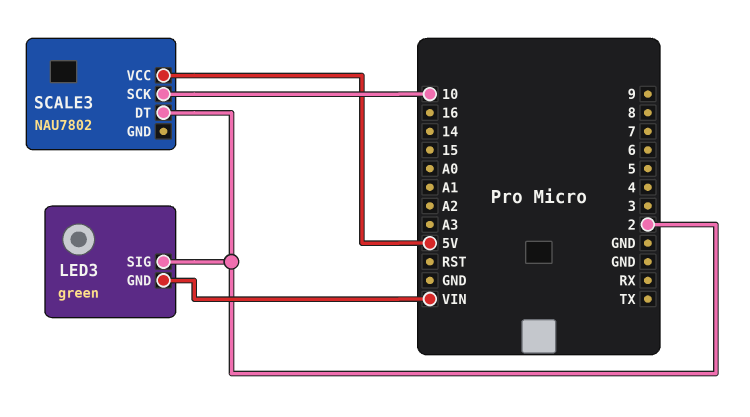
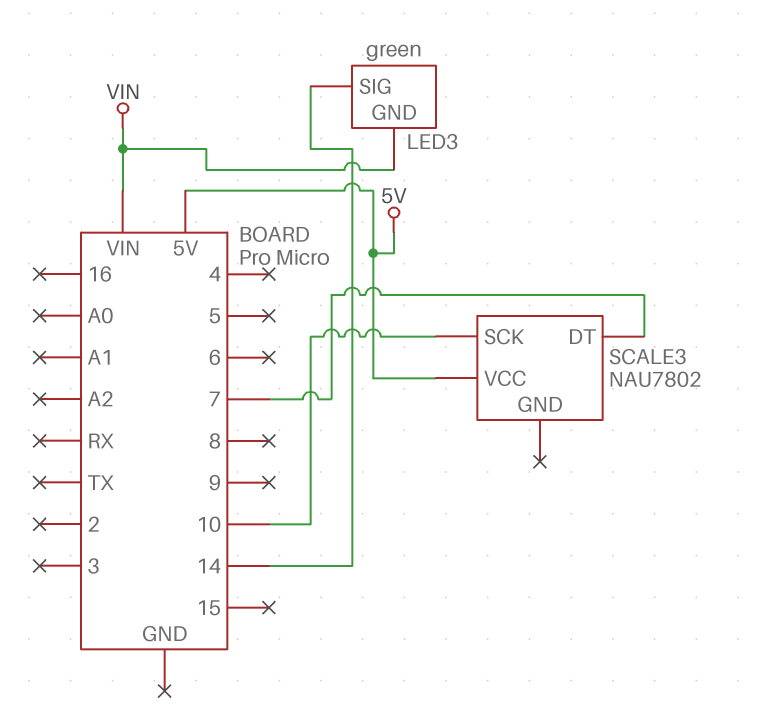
LED3 pin SIG: 2 -> 14
SCALE3 pin DT: 2 -> 7

